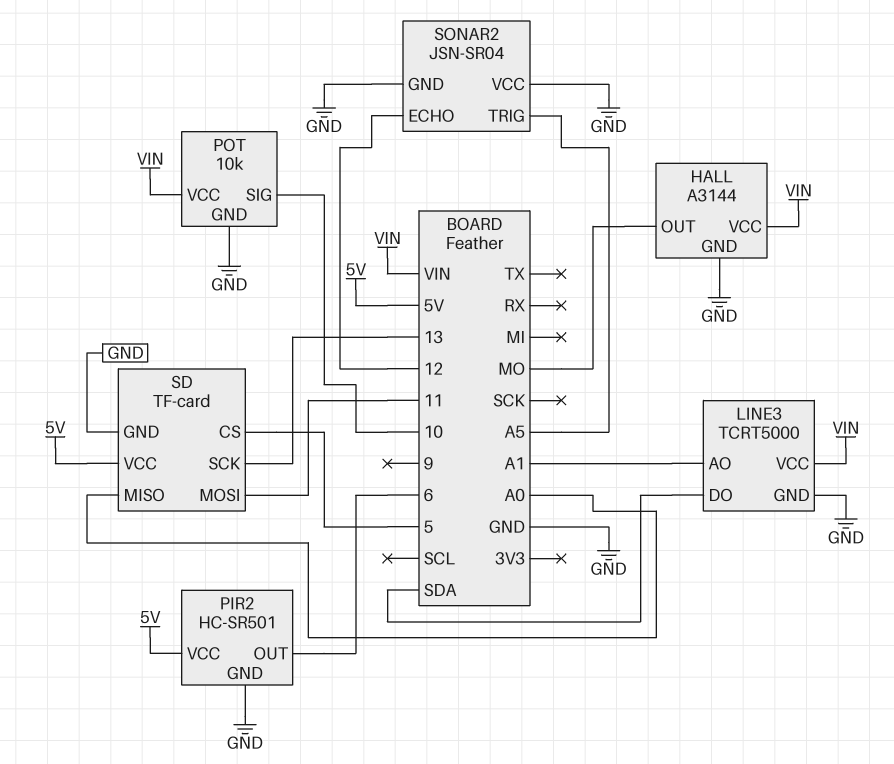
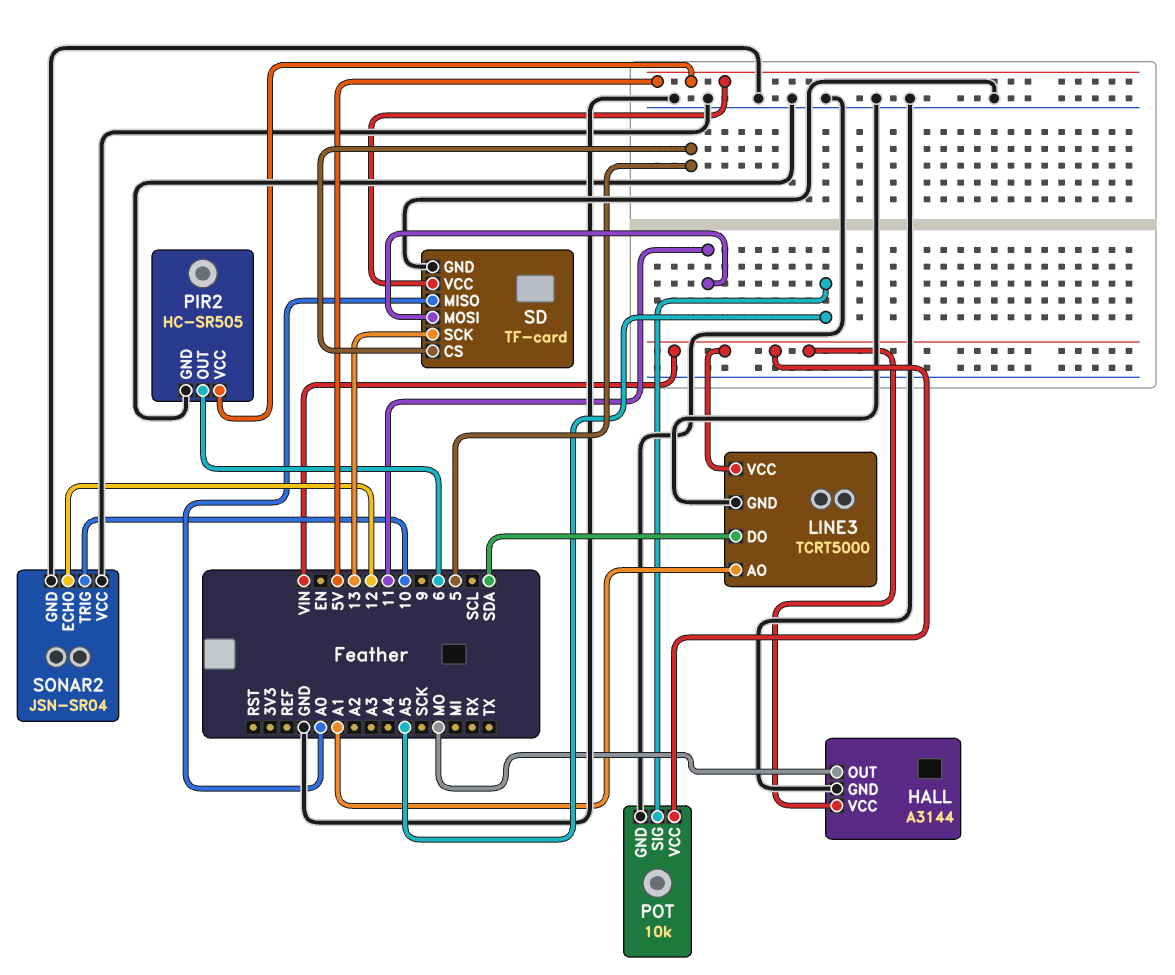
PIR2: HC-SR501 -> HC-SR505
POT pin SIG: 10 -> A5
SONAR2 pin TRIG: A5 -> 10

